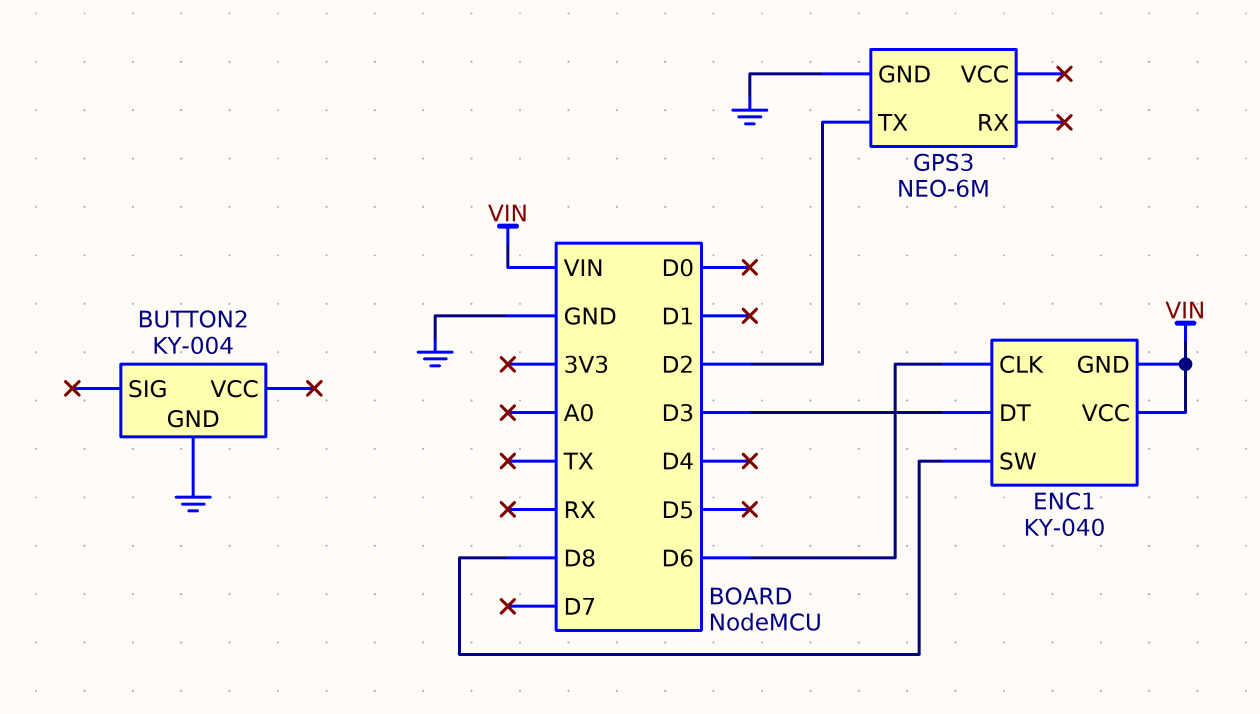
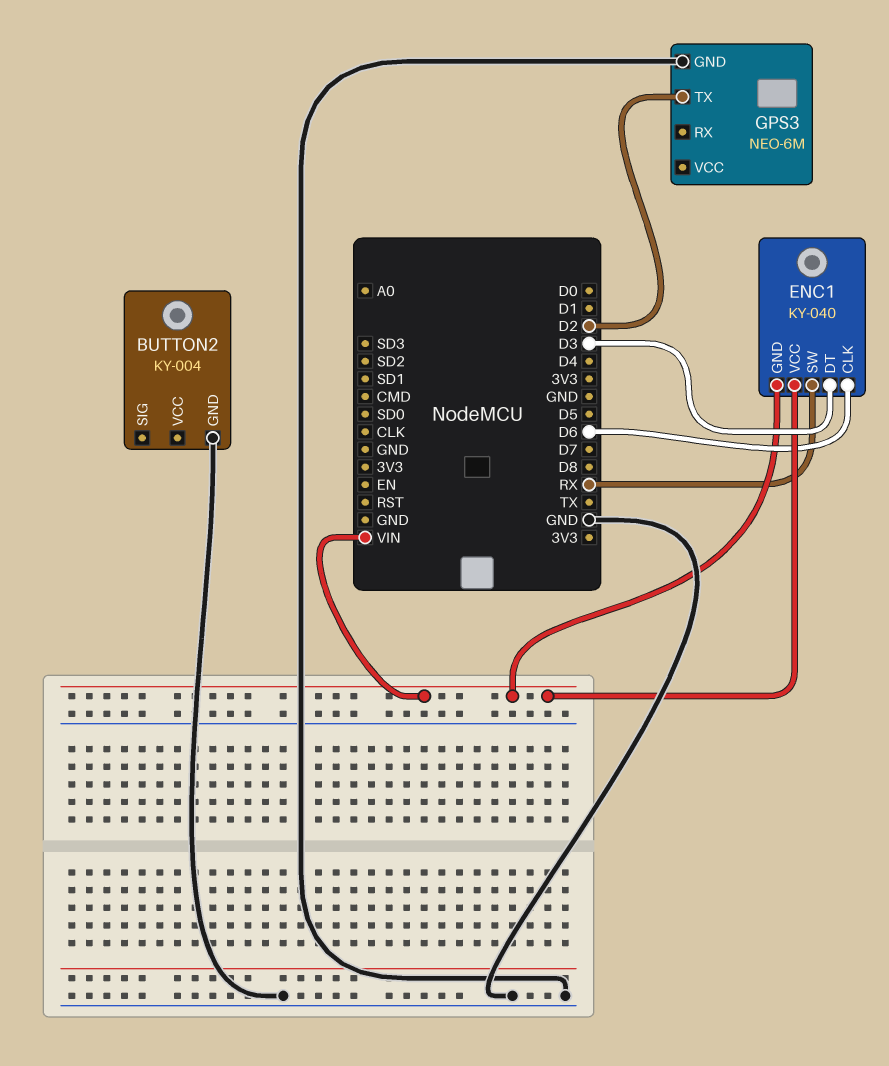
ENC1 pin SW: D8 -> RX

